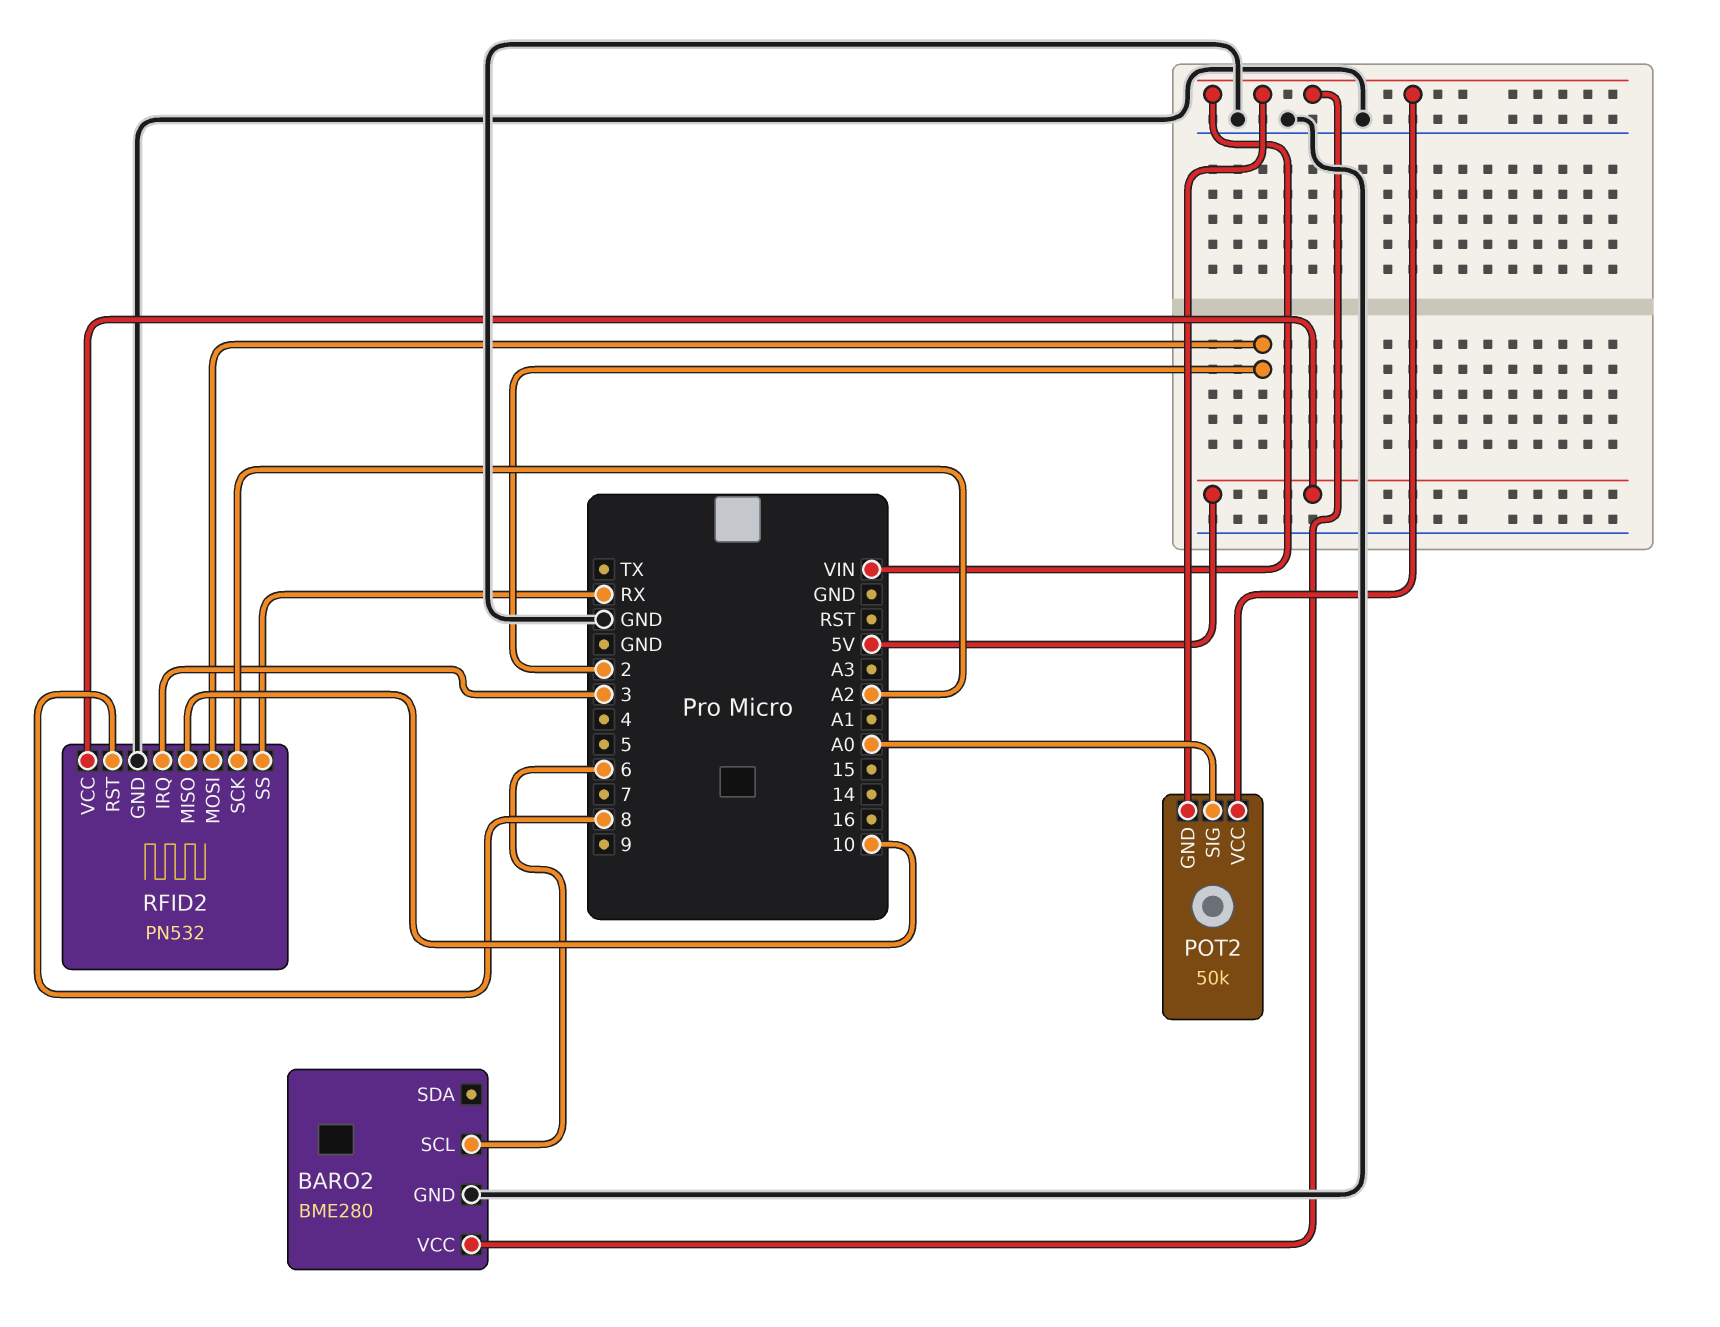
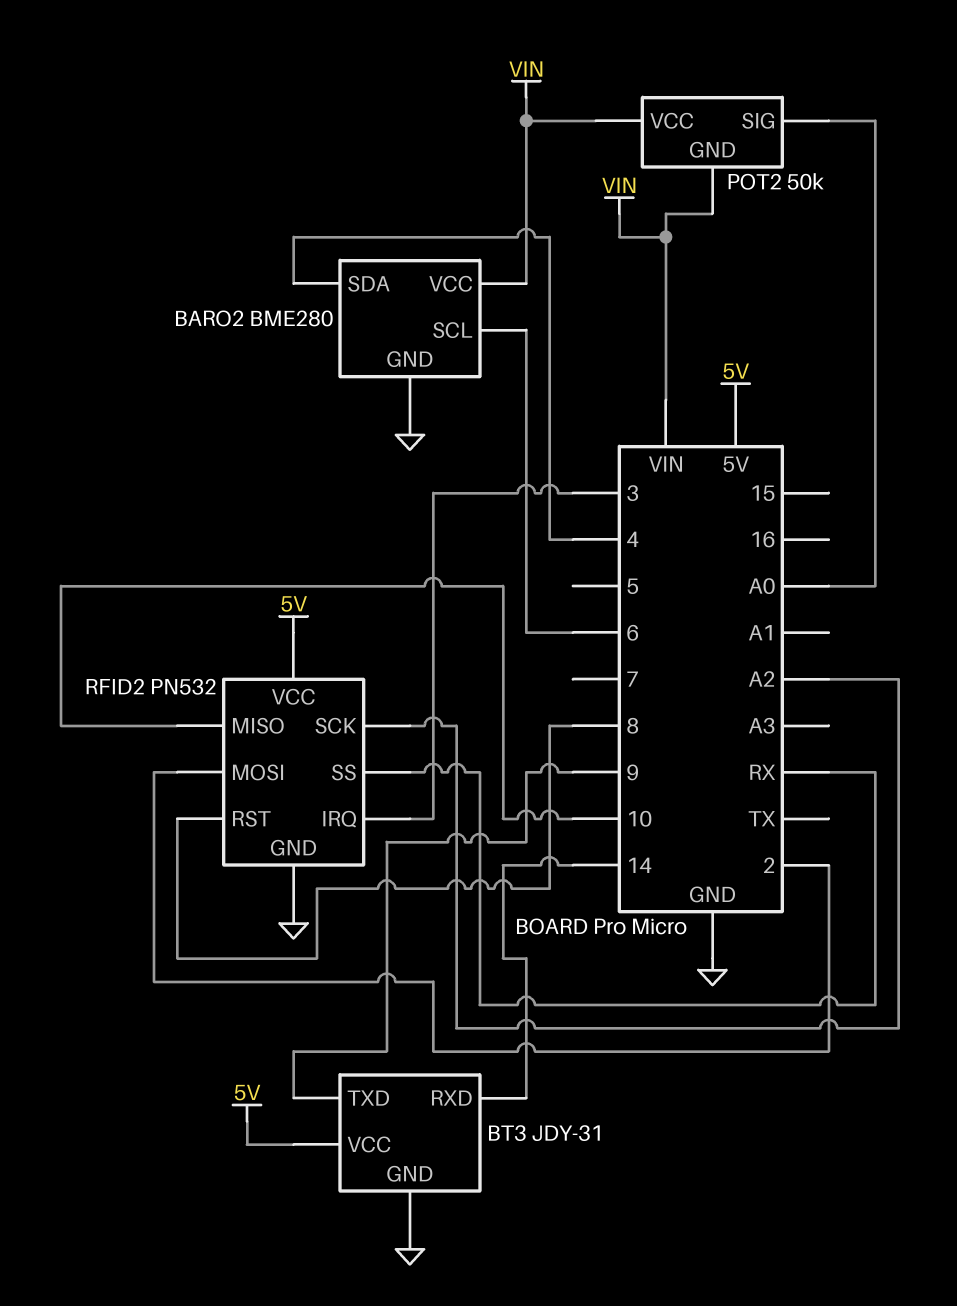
BARO2 pin SDA: none -> 4
BT3: none -> JDY-31
BT3 pin GND: none -> GND
BT3 pin RXD: none -> 14
BT3 pin TXD: none -> 9
BT3 pin VCC: none -> 5V

